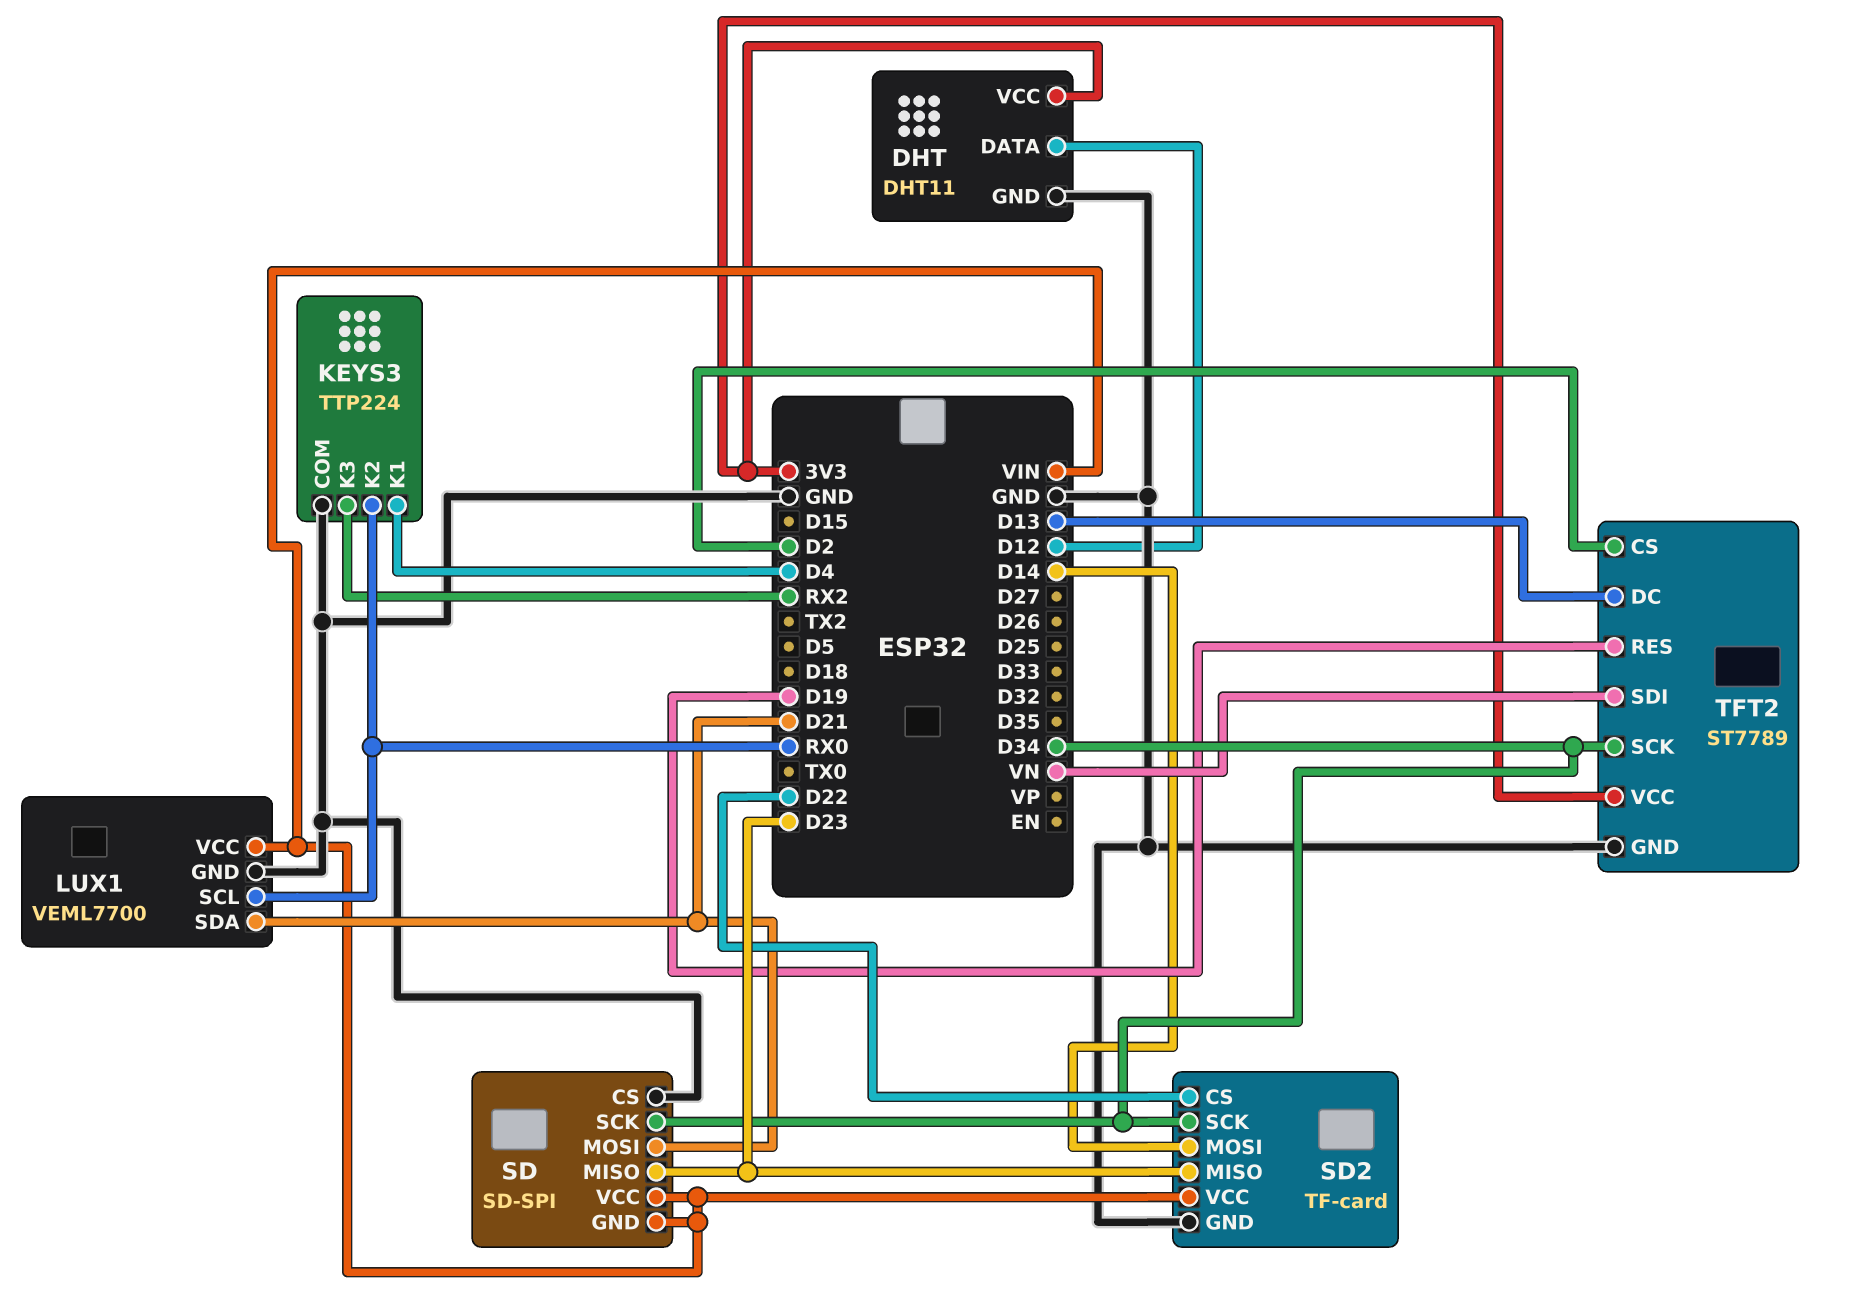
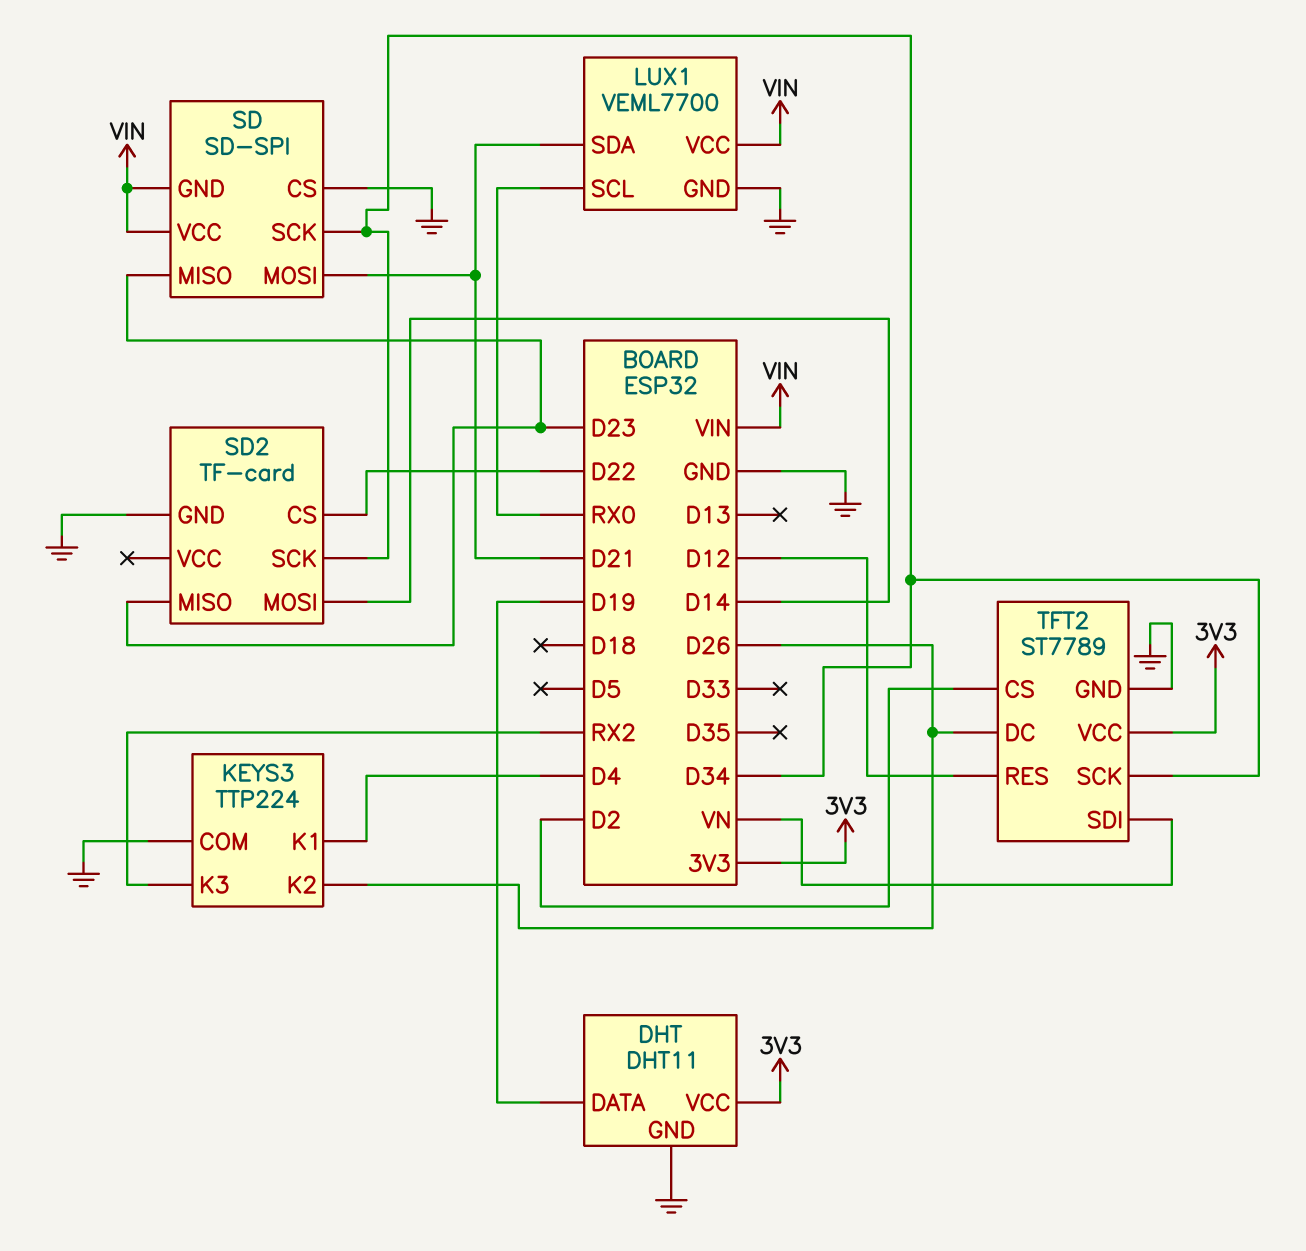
DHT pin DATA: D12 -> D19
KEYS3 pin K2: RX0 -> D26
SD2 pin VCC: VIN -> none
TFT2 pin DC: D13 -> D26
TFT2 pin RES: D19 -> D12

